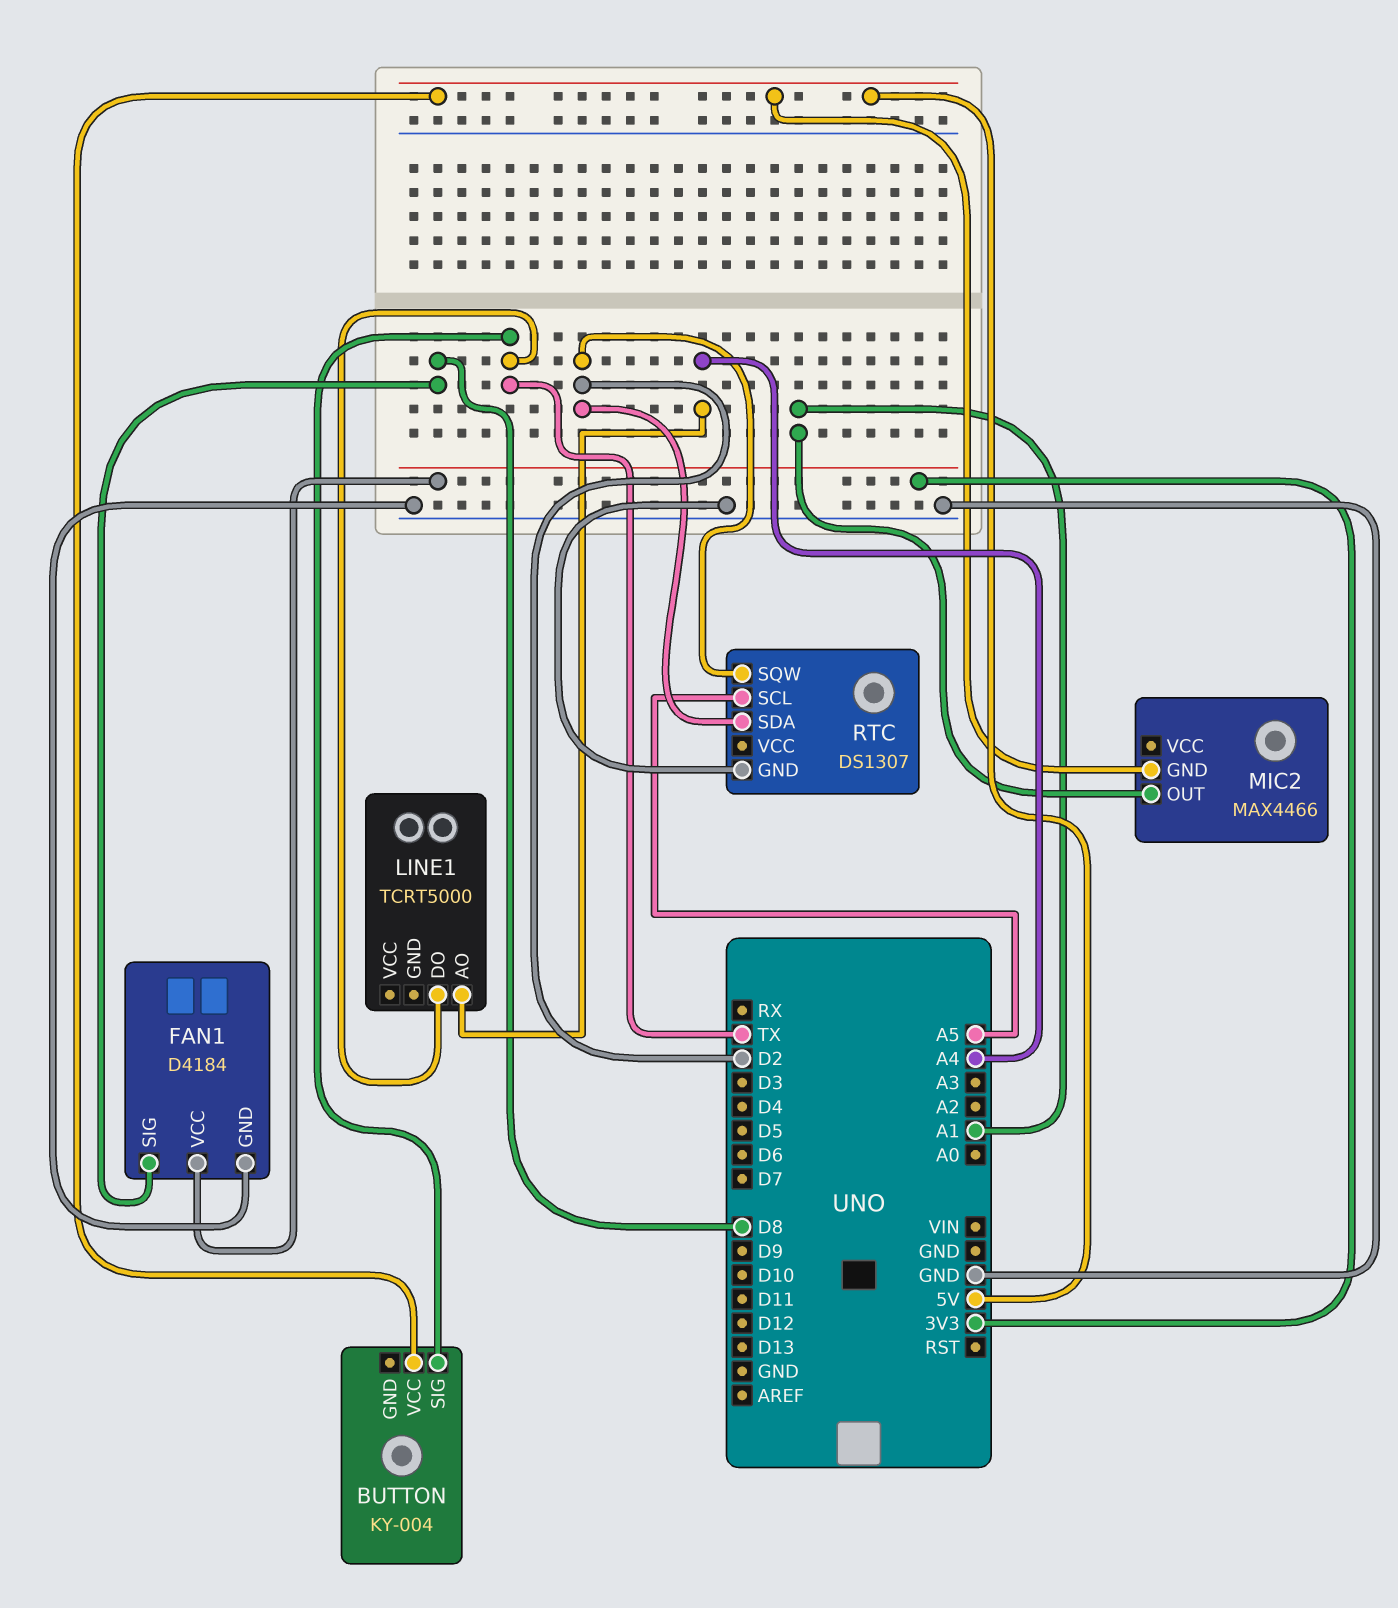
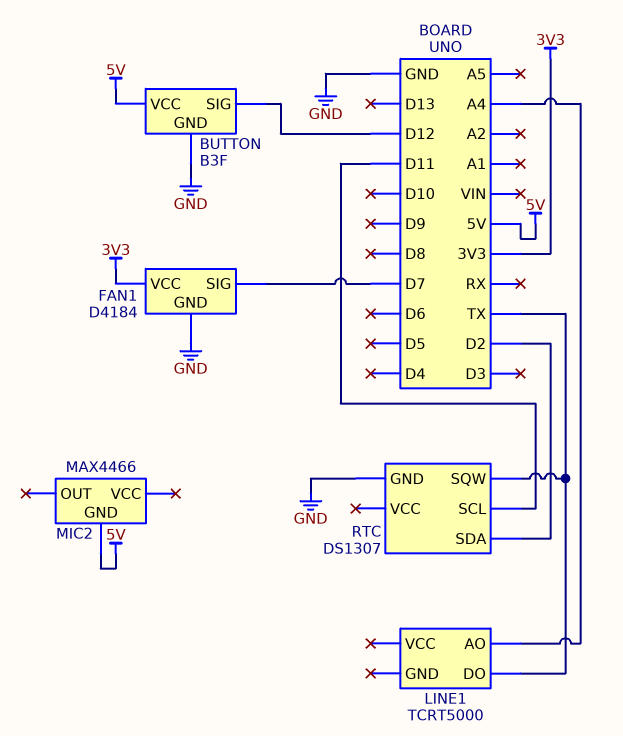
BUTTON: KY-004 -> B3F
BUTTON pin GND: none -> GND
BUTTON pin SIG: TX -> D12
FAN1 pin SIG: D8 -> D7
MIC2 pin OUT: A1 -> none
RTC pin SCL: A5 -> D11
RTC pin SQW: D2 -> TX

